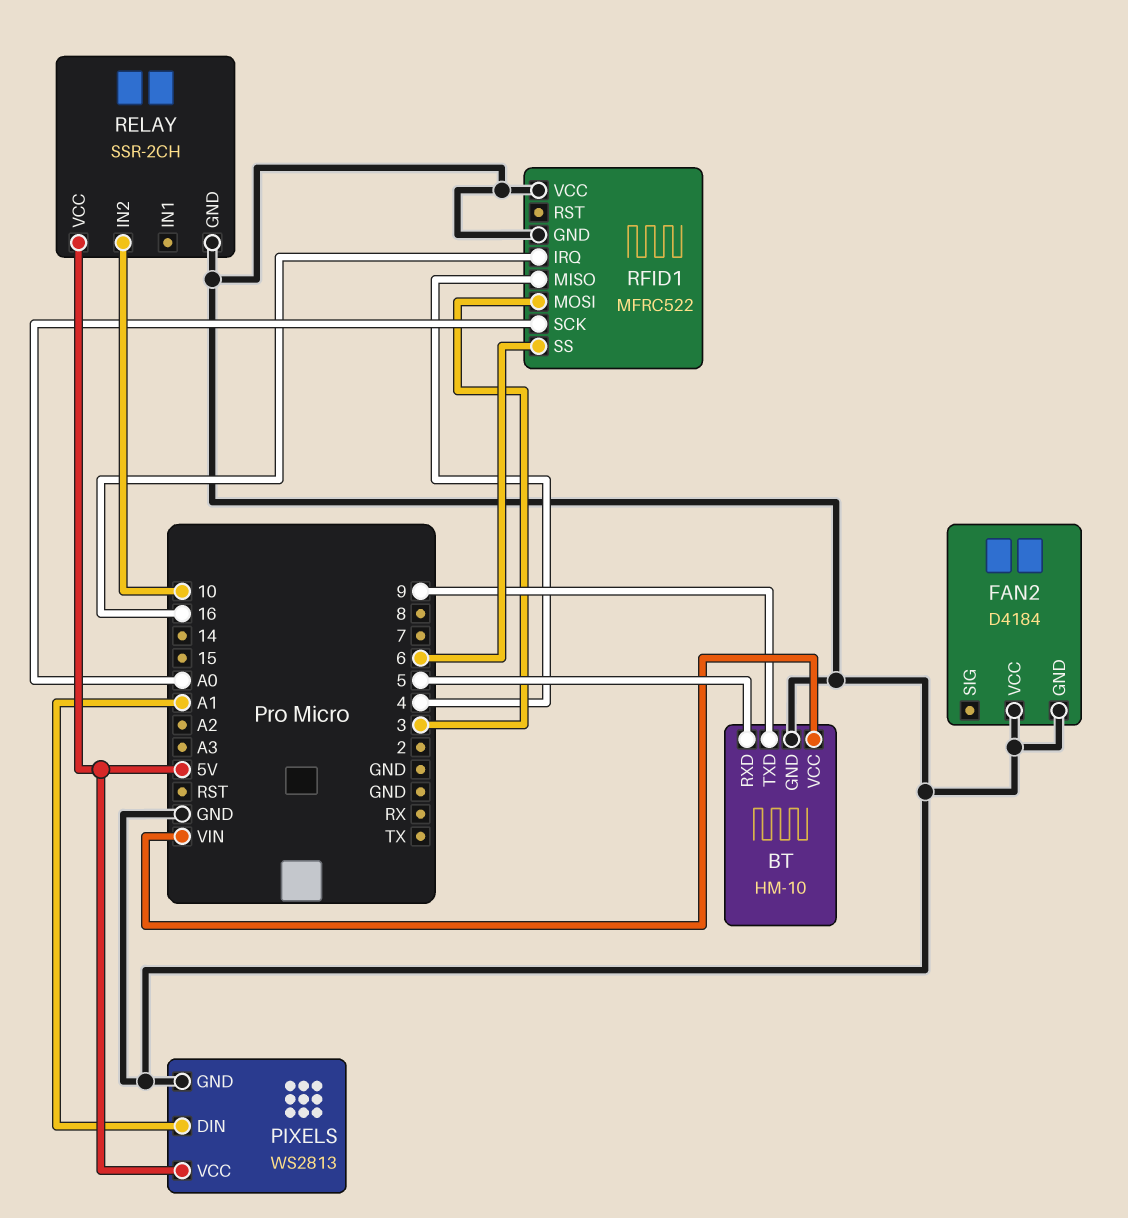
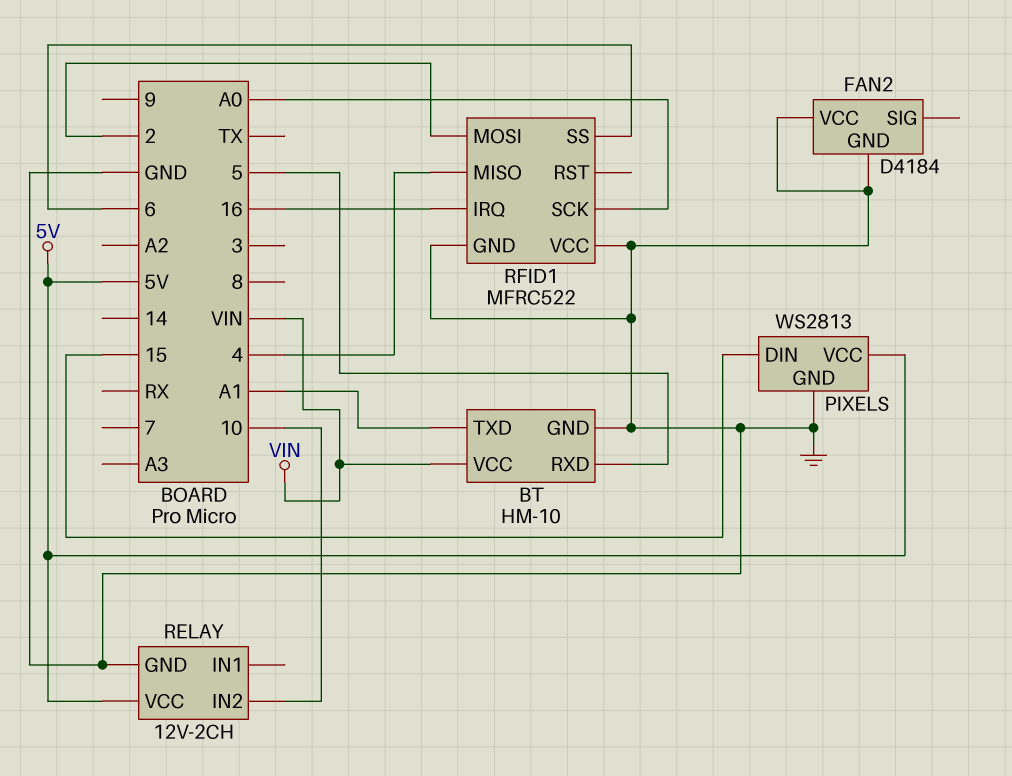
BT pin TXD: 9 -> A1
PIXELS pin DIN: A1 -> 15
RELAY: SSR-2CH -> 12V-2CH
RFID1 pin MOSI: 3 -> 2

